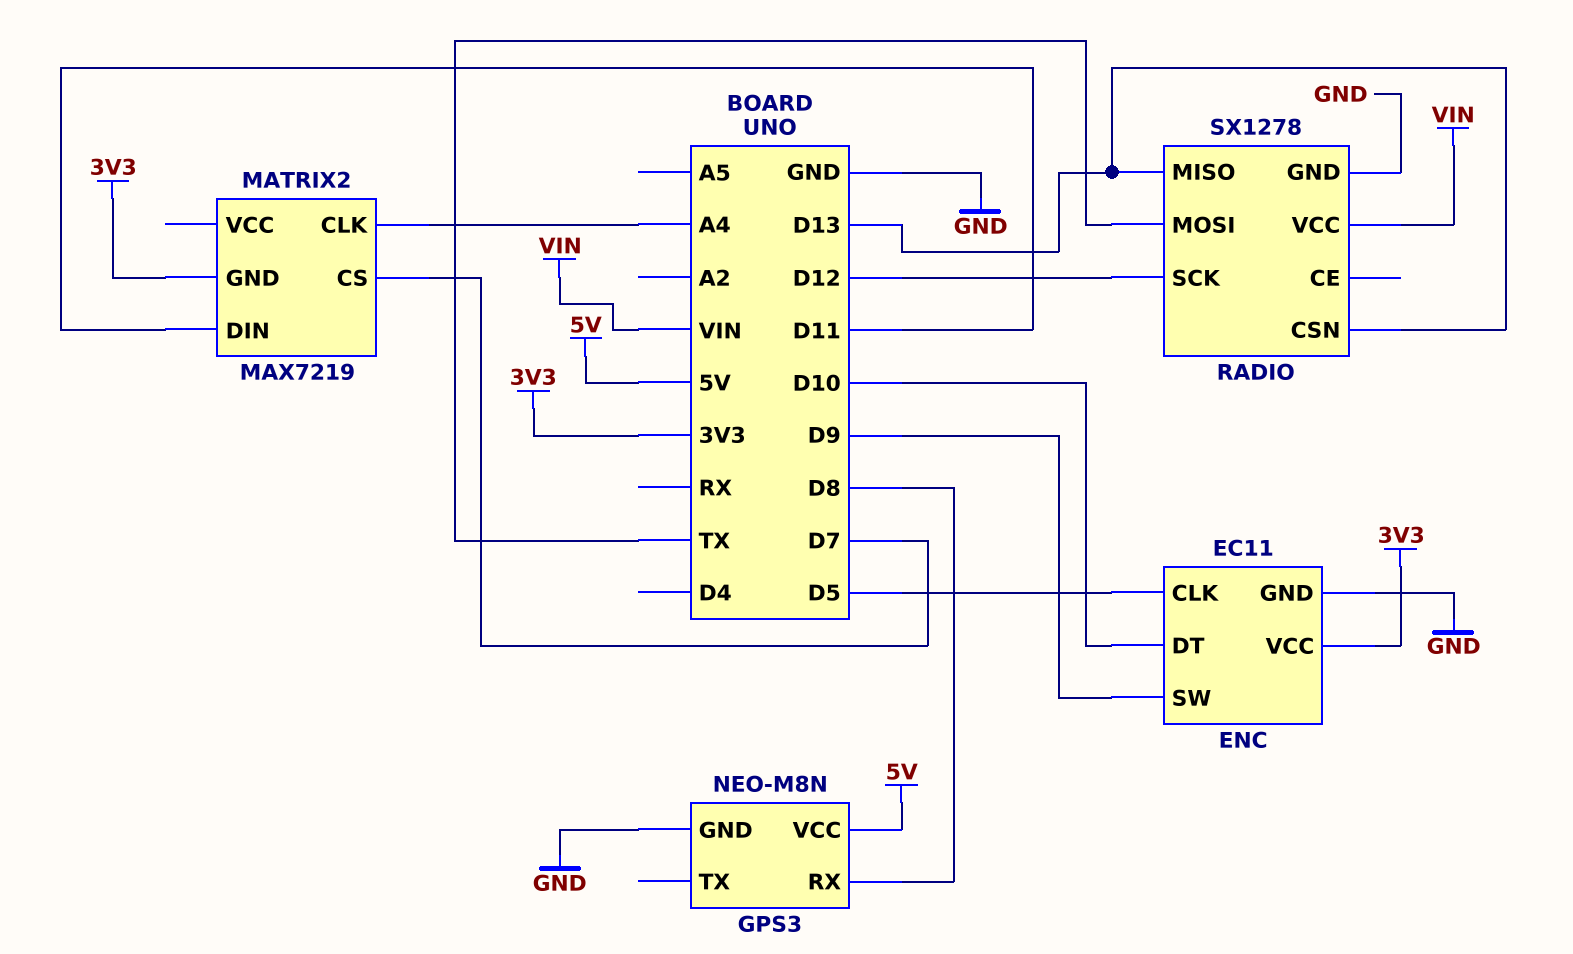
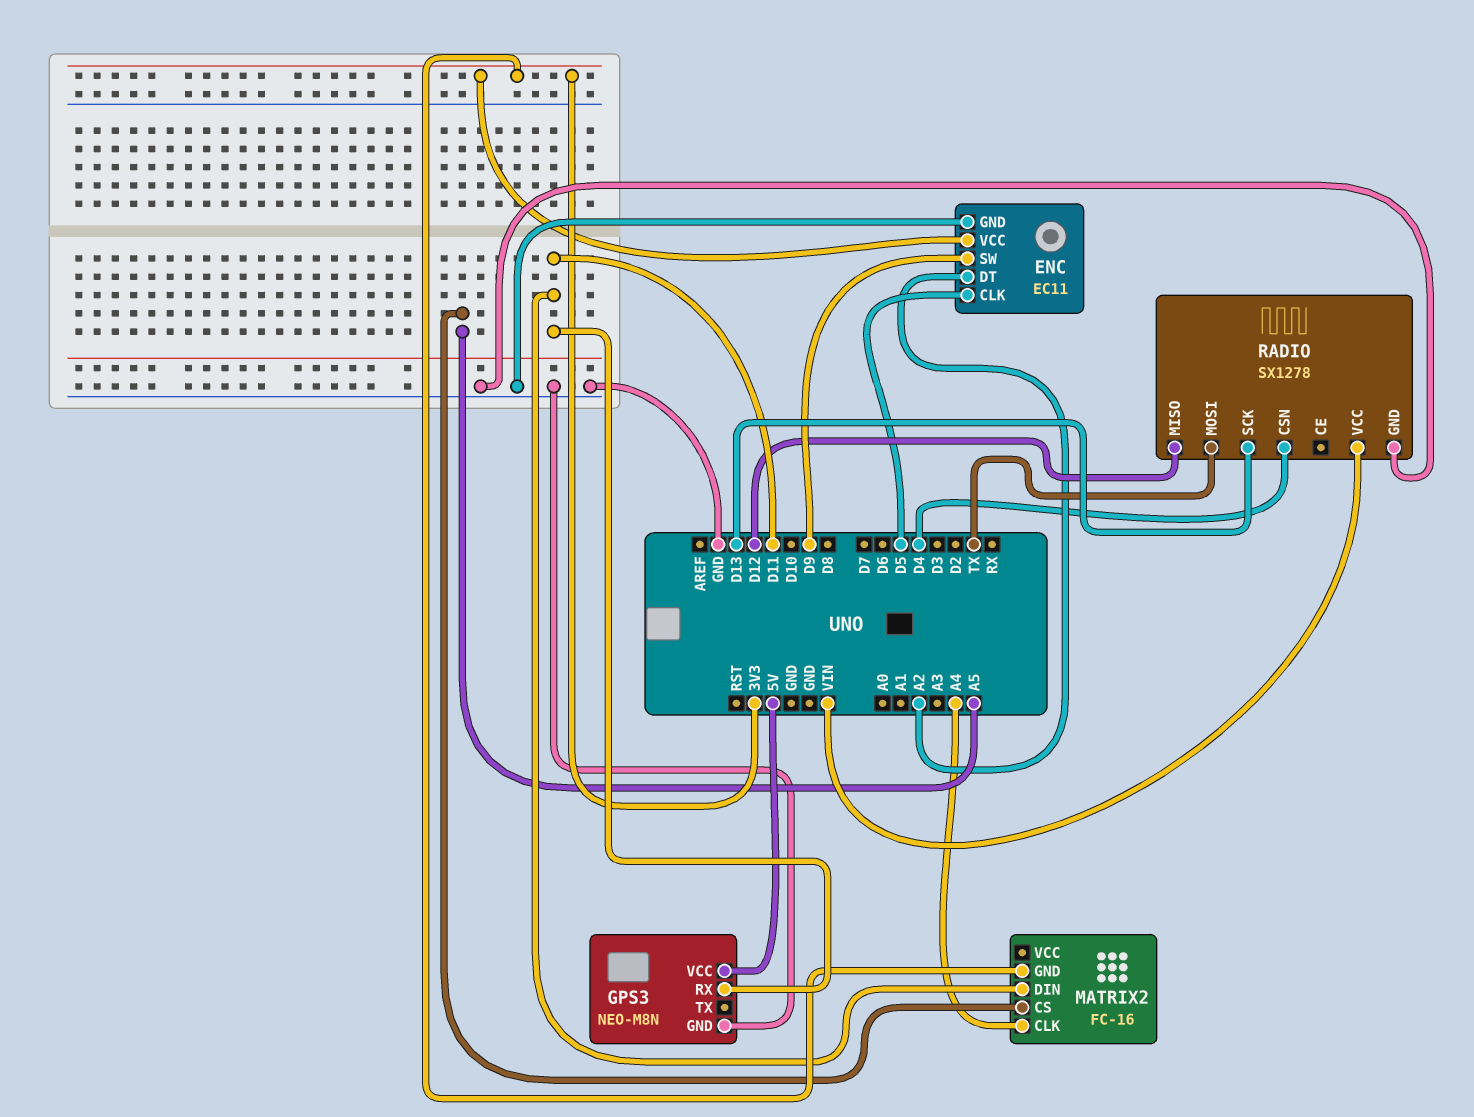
ENC pin DT: D10 -> A2
GPS3 pin RX: D8 -> D11
MATRIX2: MAX7219 -> FC-16
MATRIX2 pin CS: D7 -> A5
RADIO pin CSN: D13 -> D4
RADIO pin MISO: D13 -> D12
RADIO pin SCK: D12 -> D13

